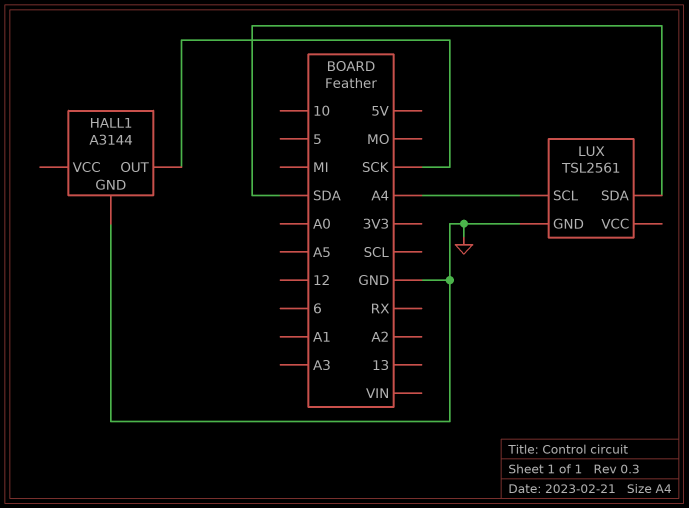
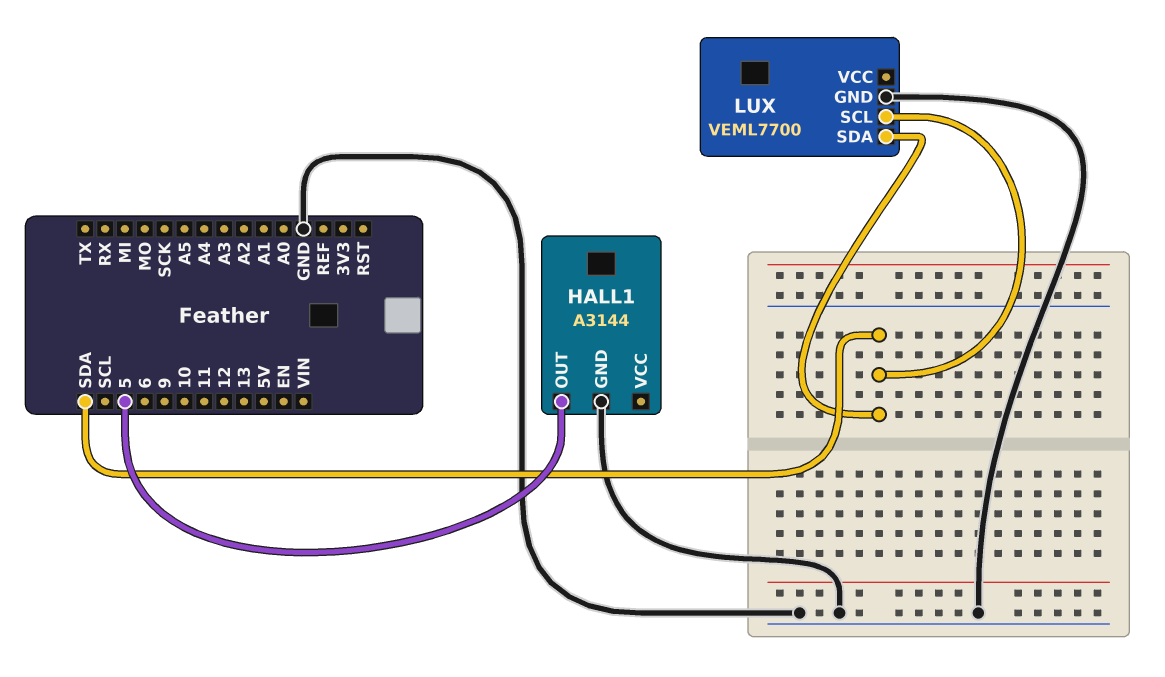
HALL1 pin OUT: SCK -> 5
LUX: TSL2561 -> VEML7700
LUX pin SCL: A4 -> SDA

